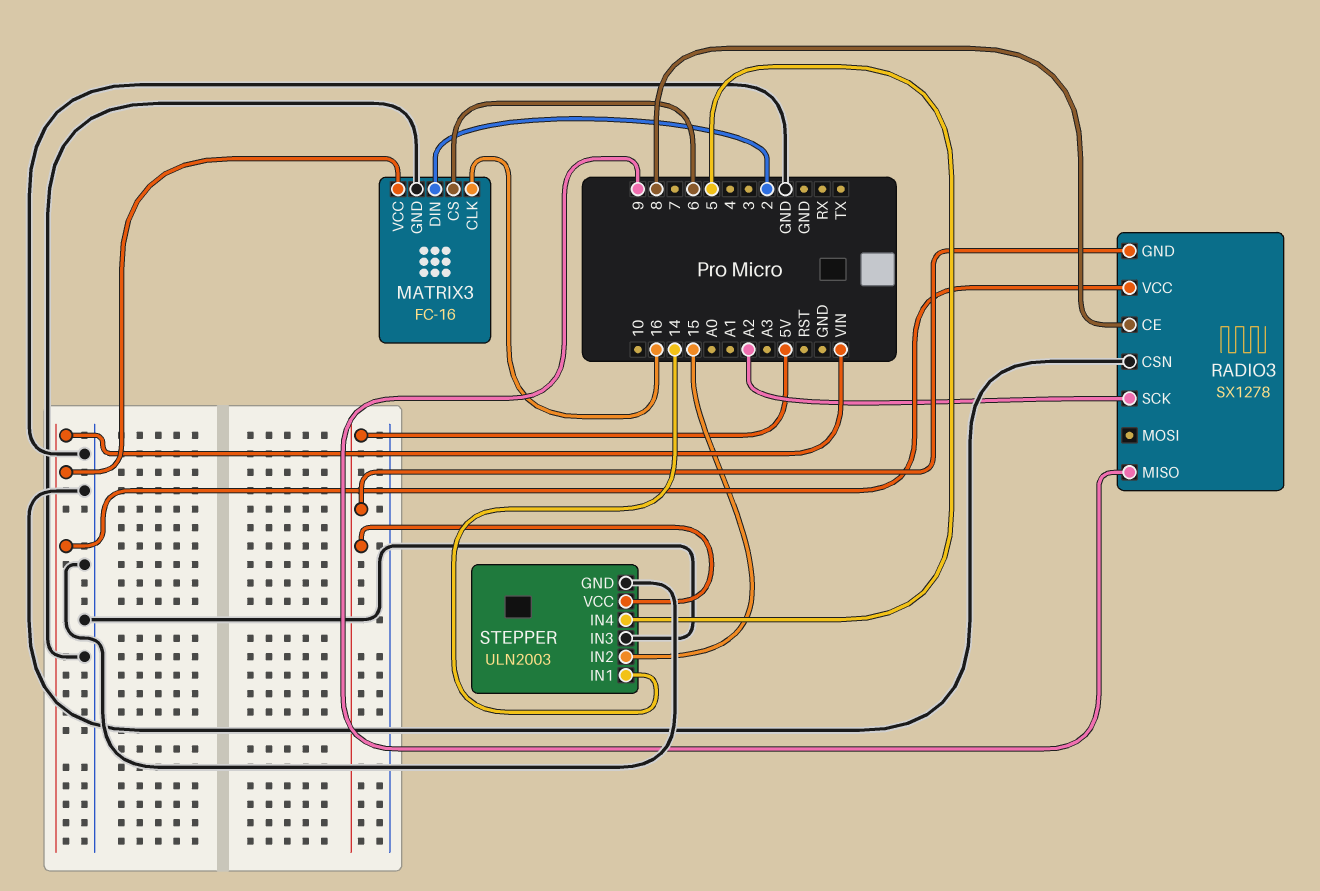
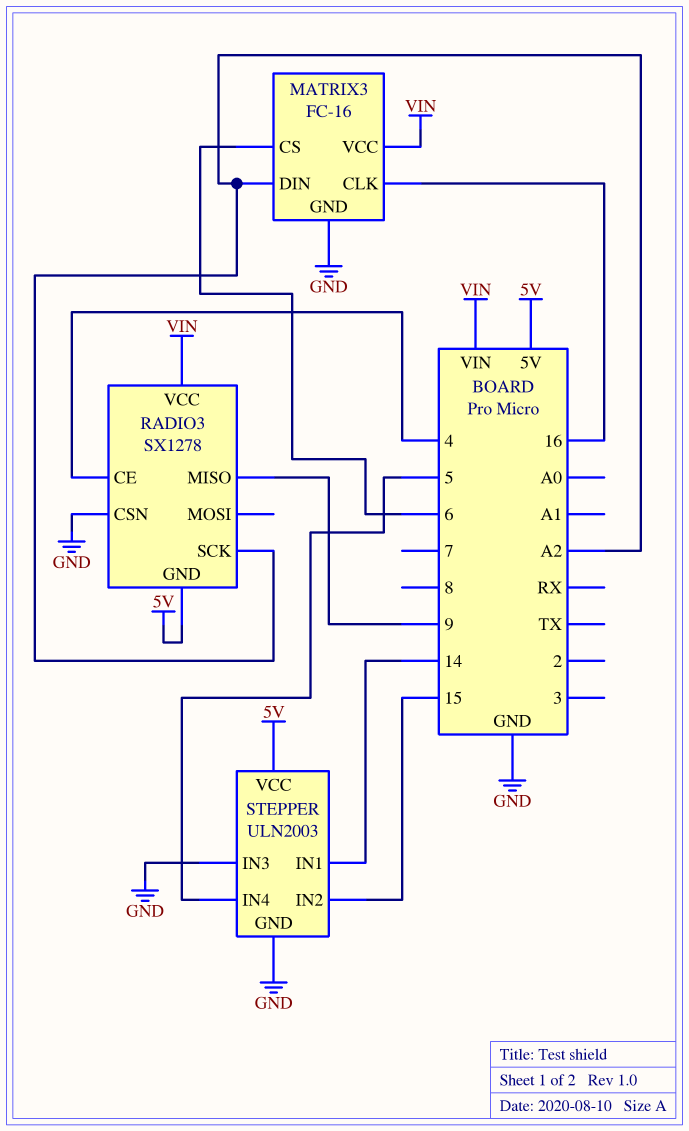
MATRIX3 pin DIN: 2 -> A2
RADIO3 pin CE: 8 -> 4

